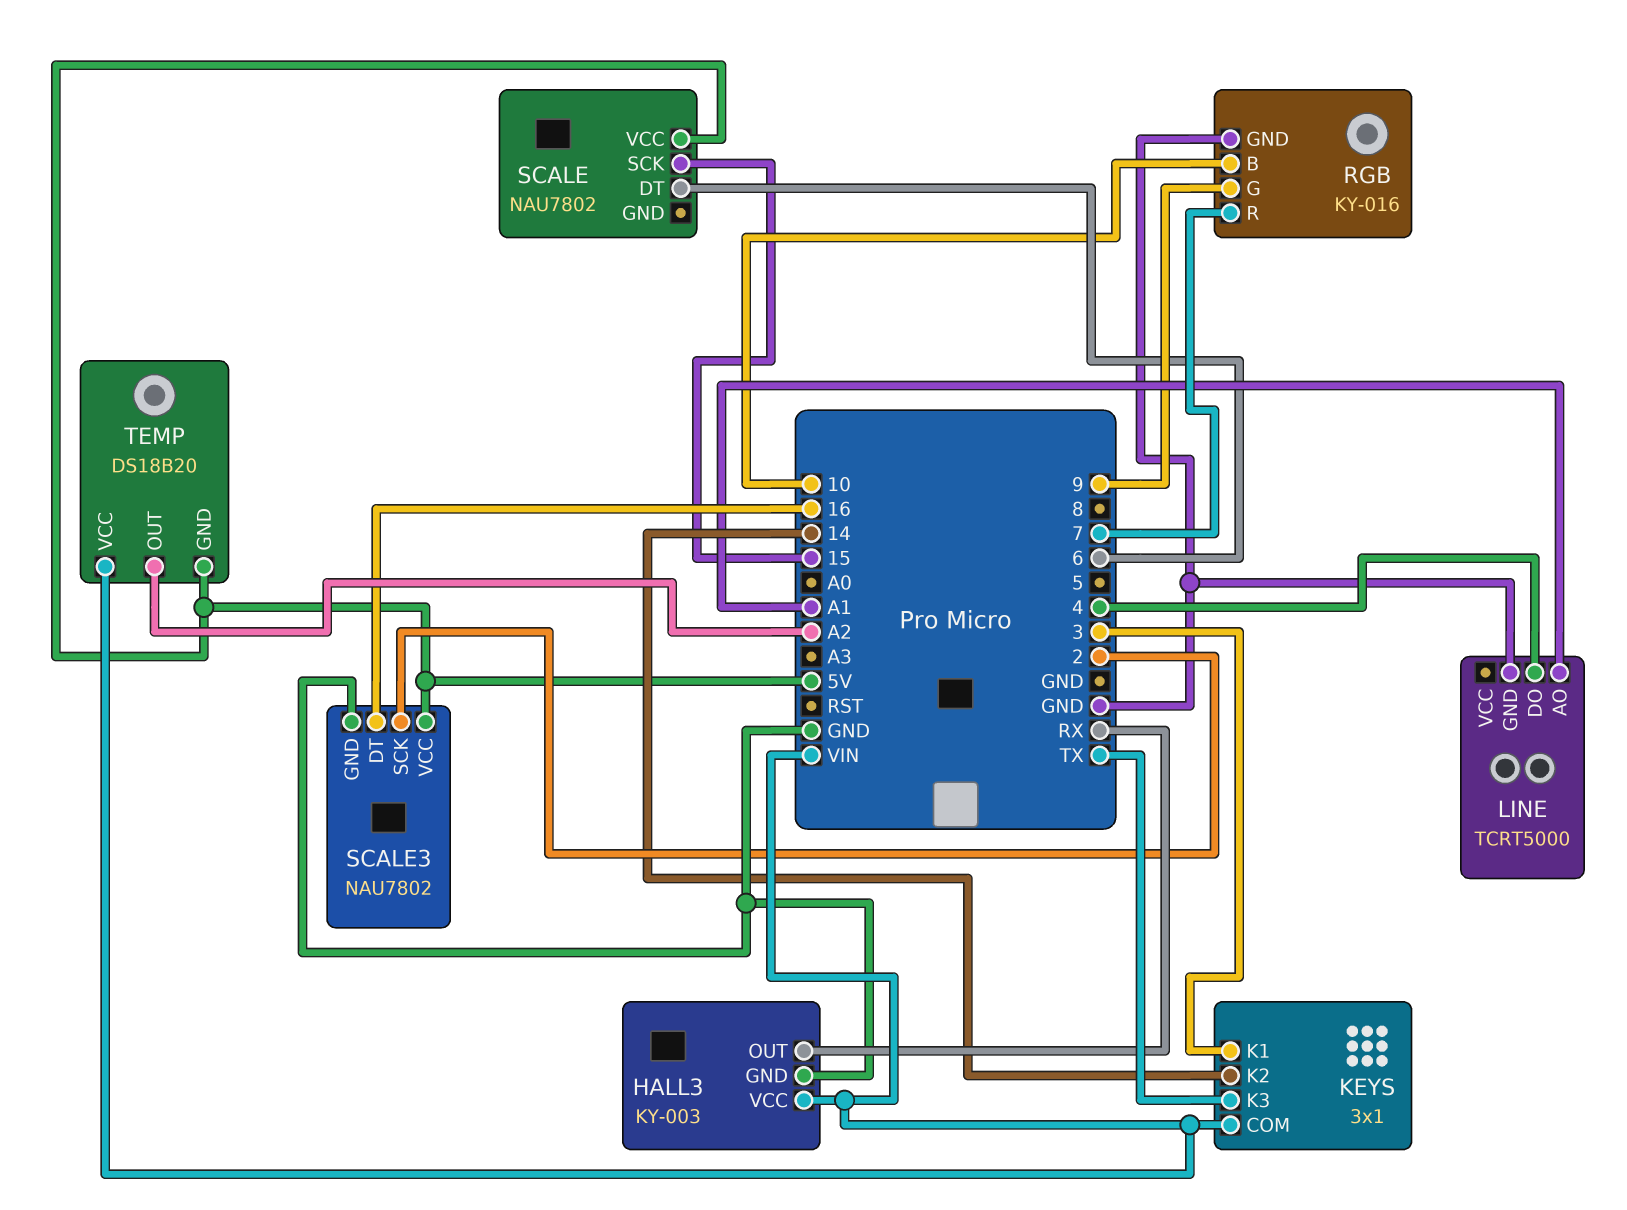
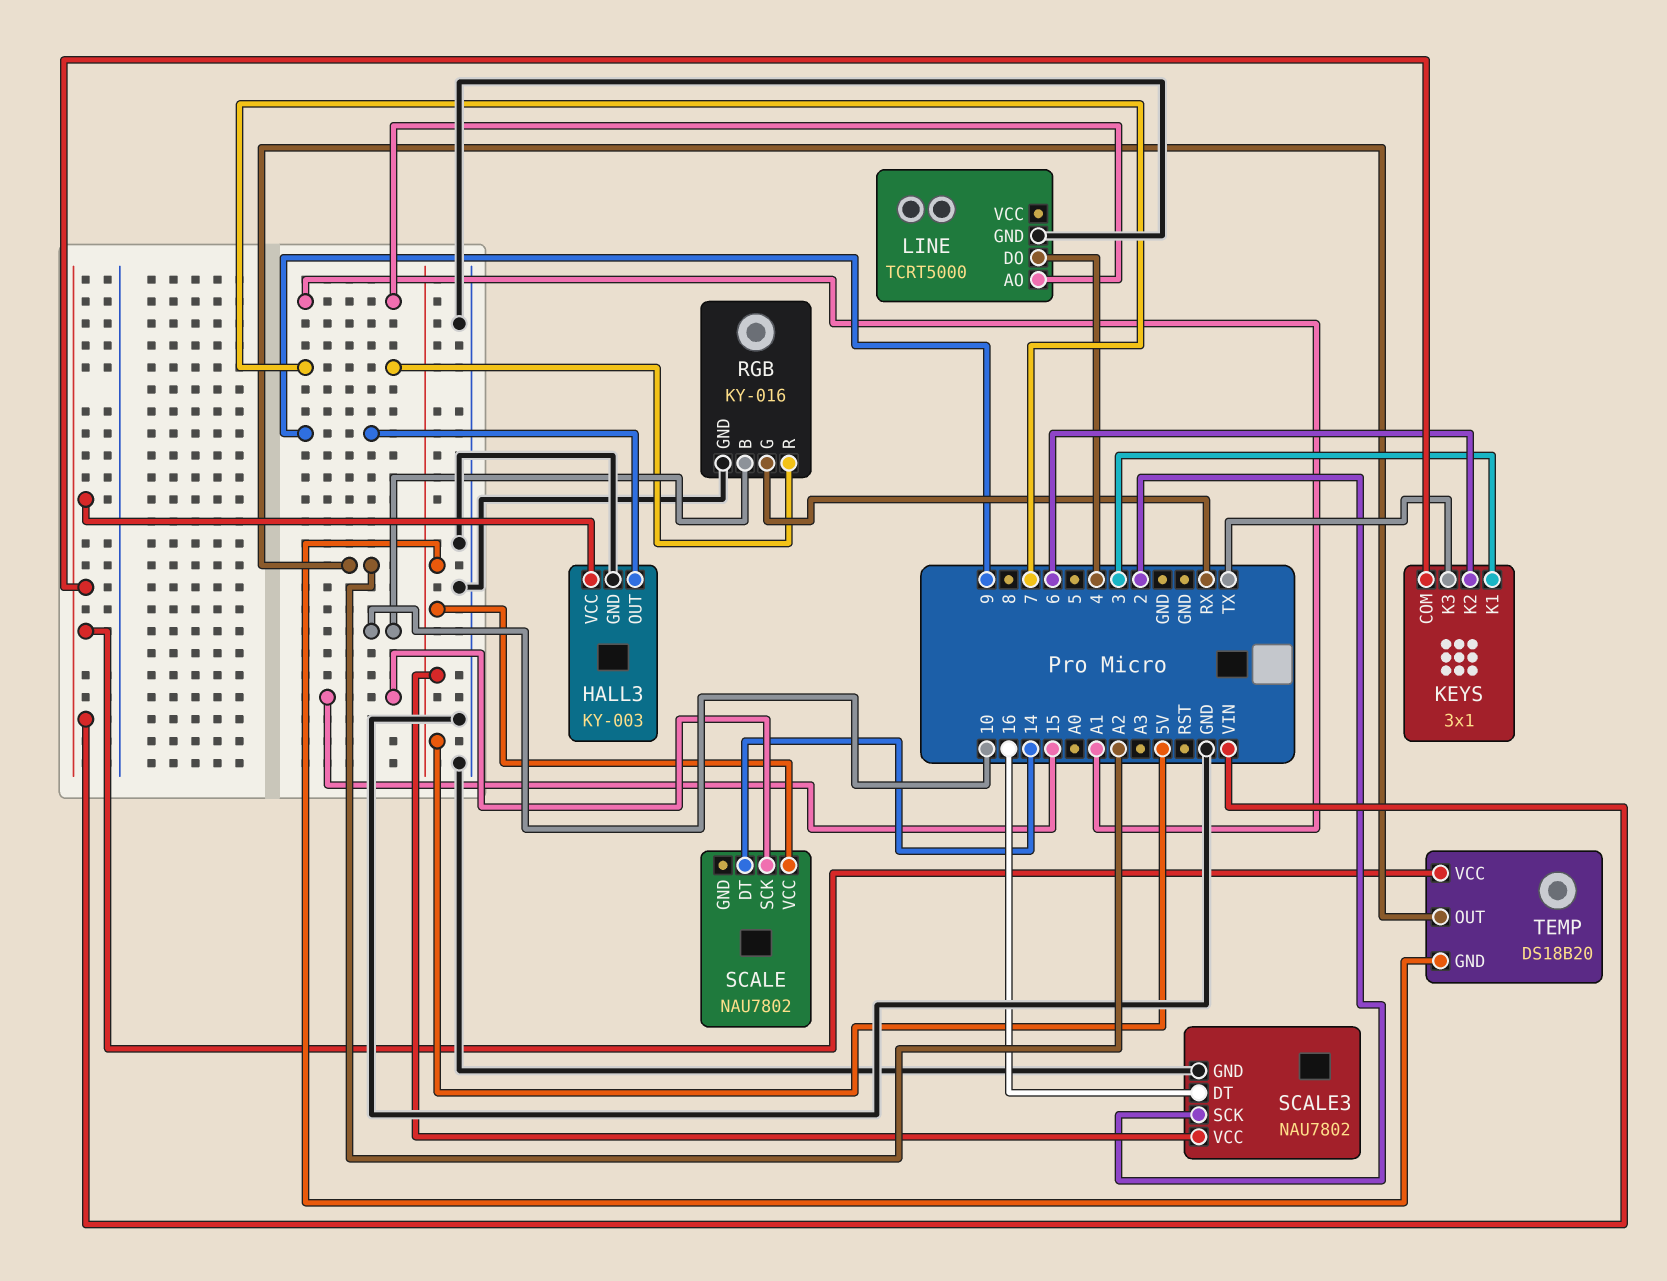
HALL3 pin OUT: RX -> 9
KEYS pin K2: 14 -> 6
RGB pin G: 9 -> RX
SCALE pin DT: 6 -> 14

